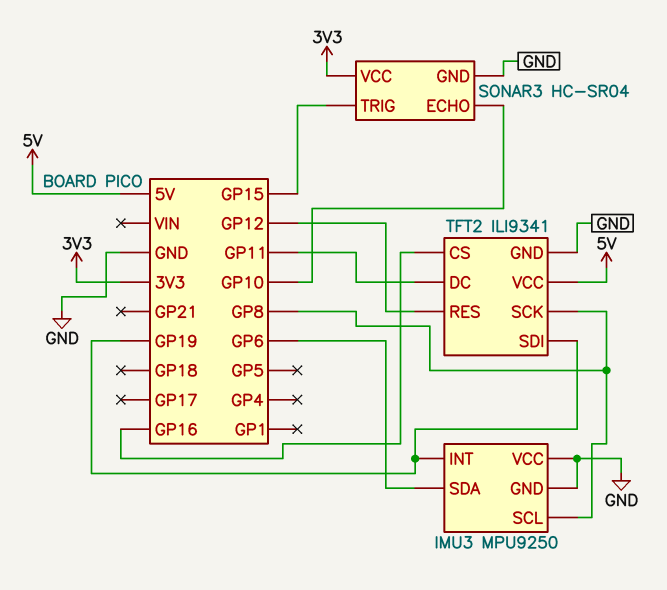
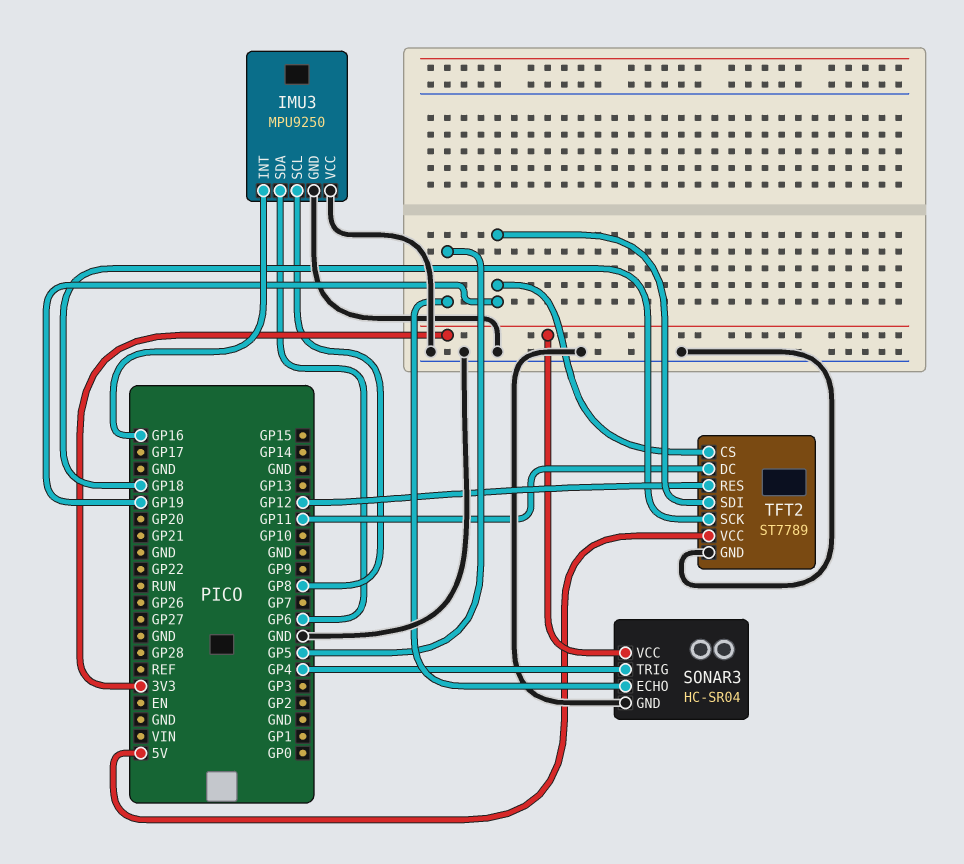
IMU3 pin INT: GP19 -> GP16
SONAR3 pin ECHO: GP10 -> GP5
SONAR3 pin TRIG: GP15 -> GP4
TFT2: ILI9341 -> ST7789
TFT2 pin CS: GP16 -> GP19
TFT2 pin SCK: GP8 -> GP18

